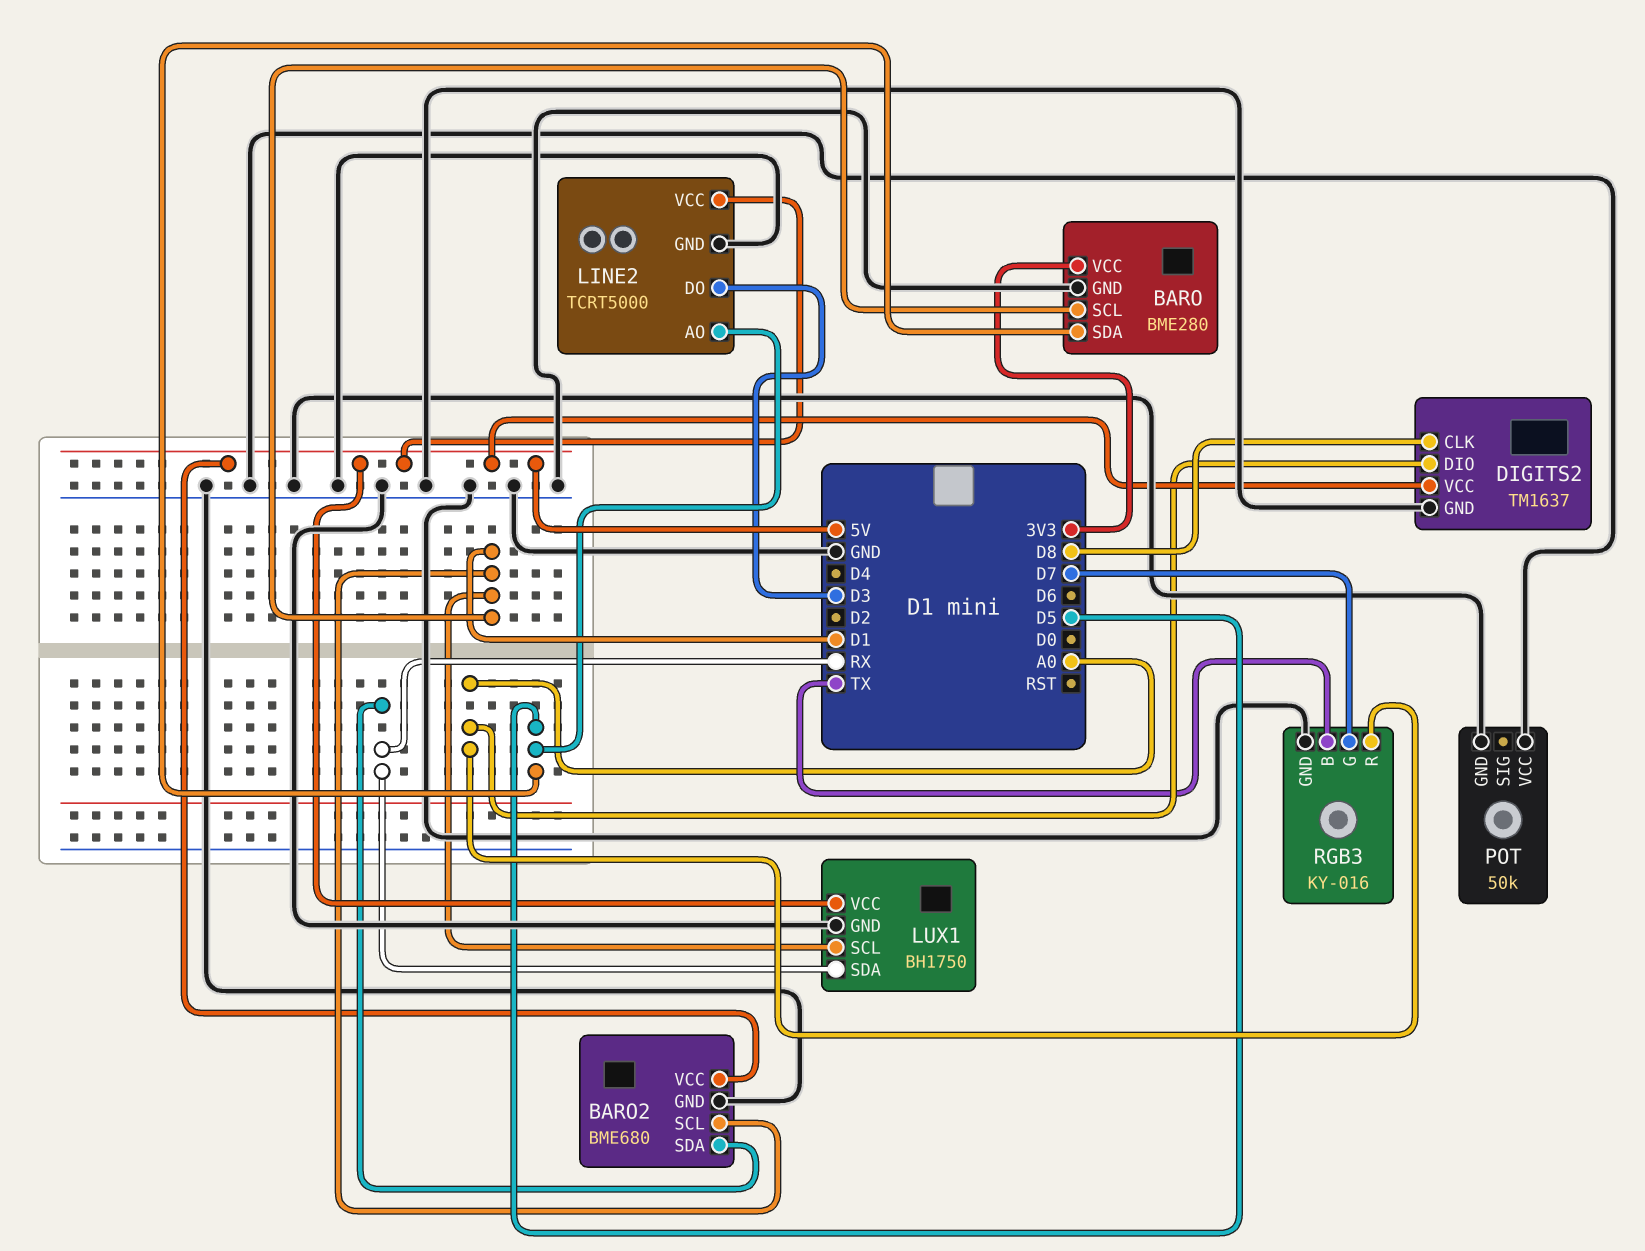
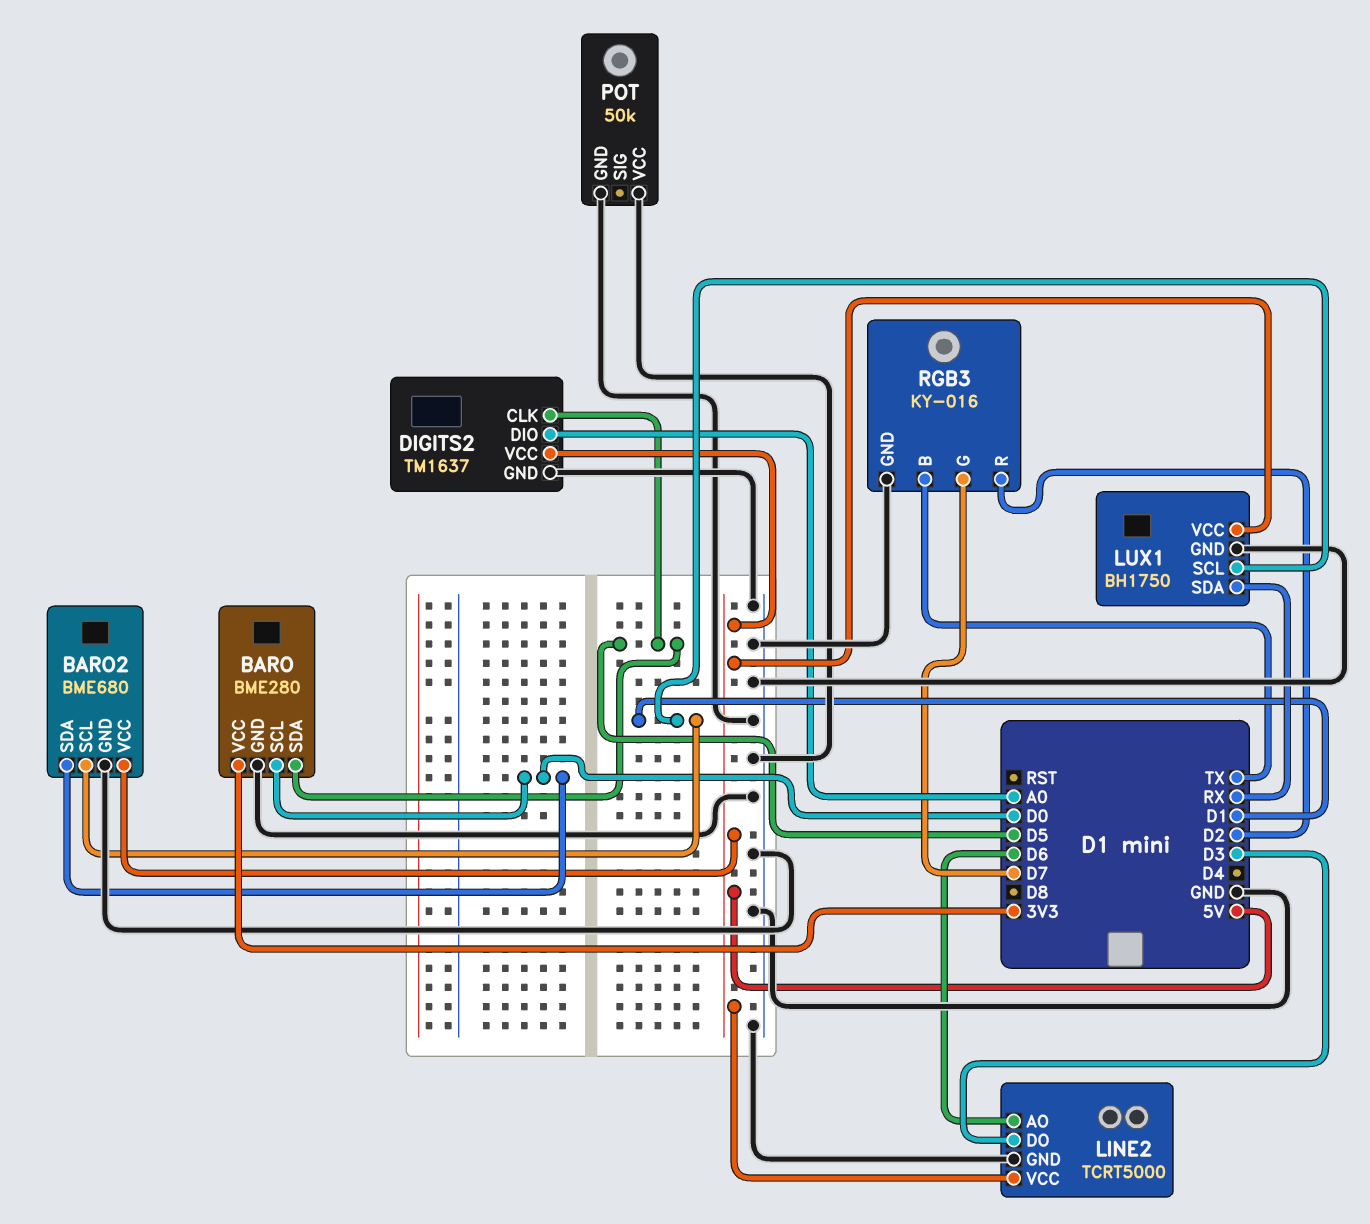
BARO pin SCL: D1 -> D0
BARO2 pin SDA: RX -> D0
DIGITS2 pin CLK: D8 -> D5
LINE2 pin AO: D5 -> D6
RGB3 pin R: A0 -> D2

